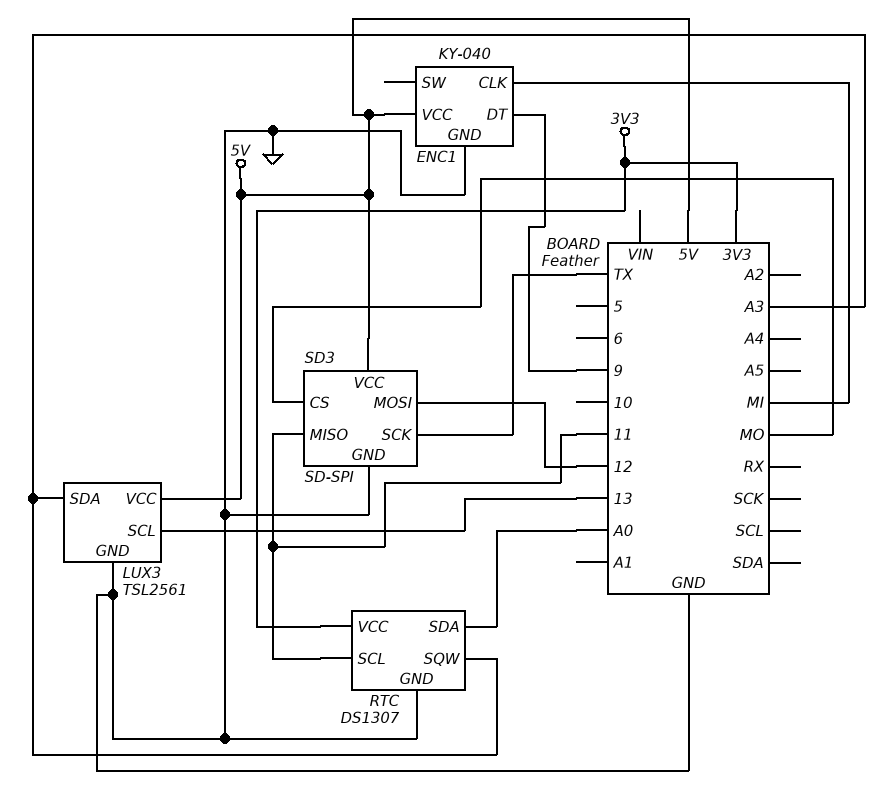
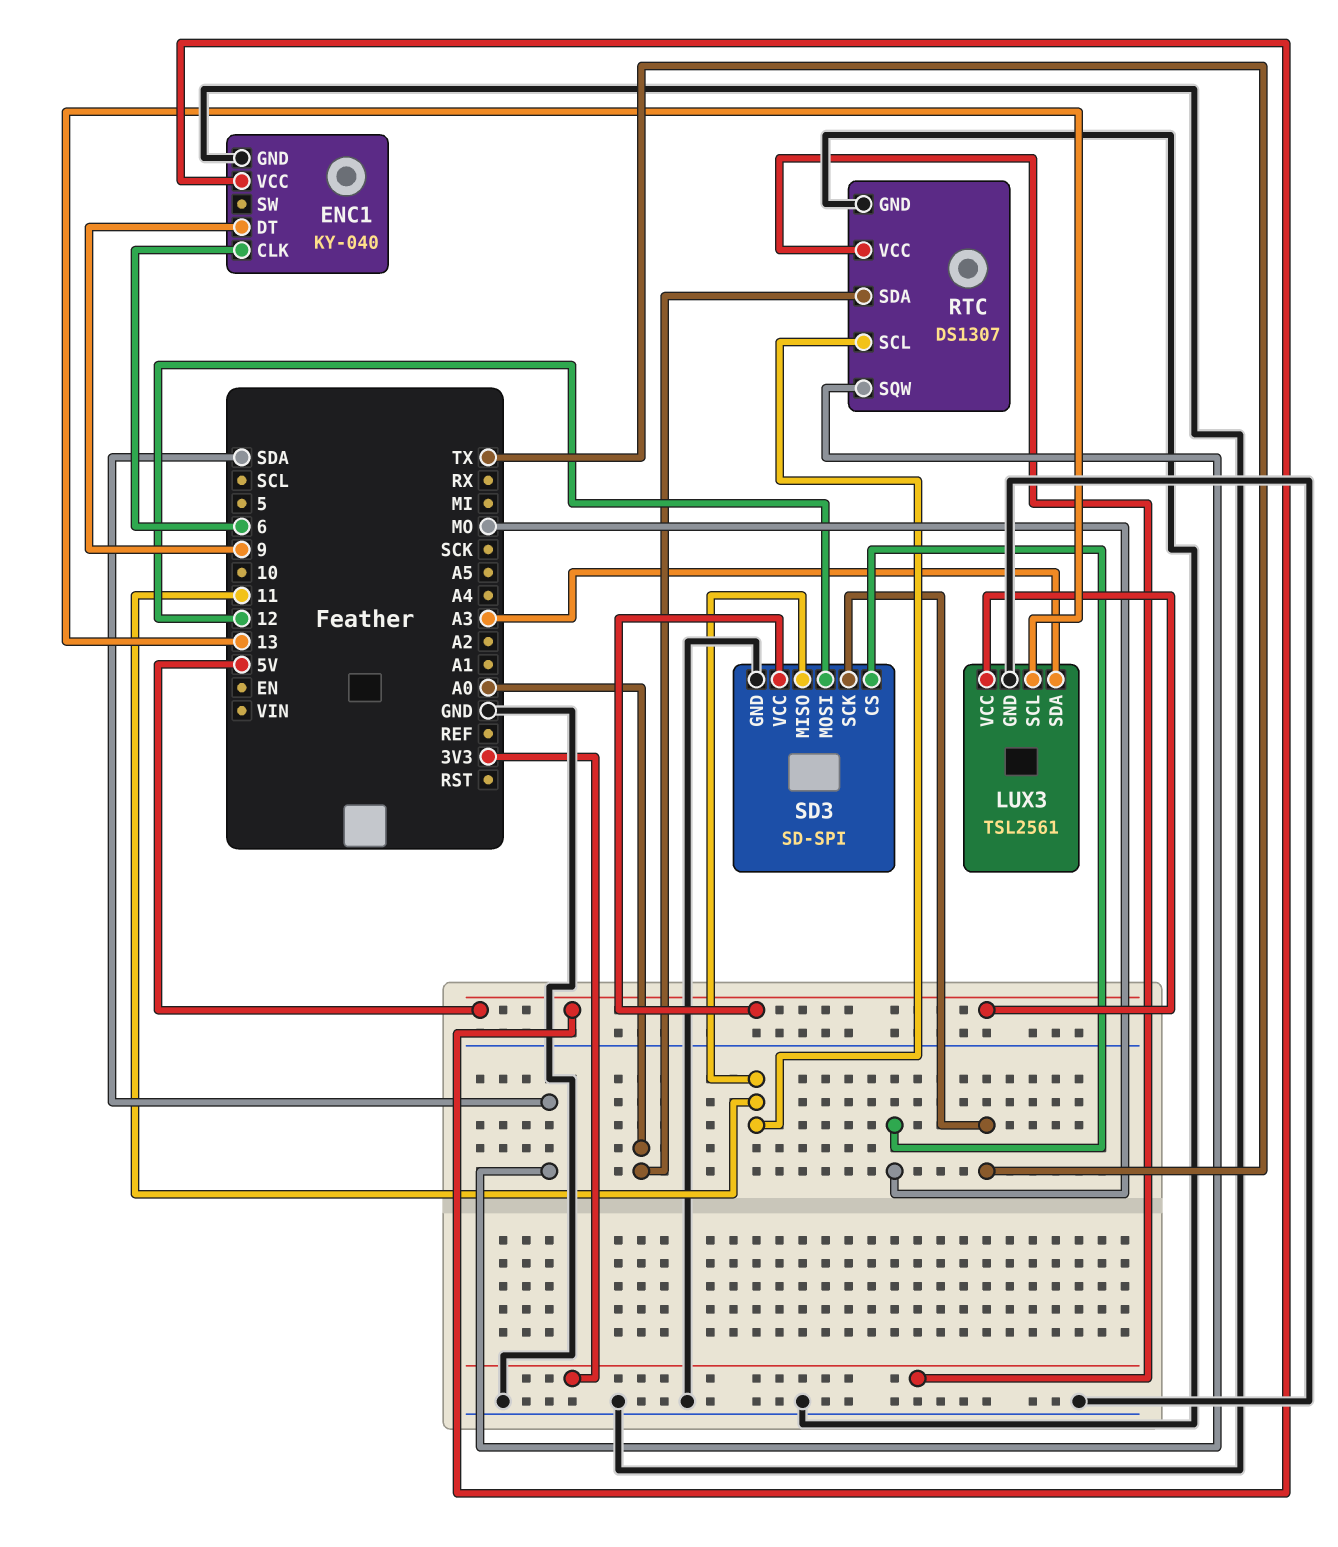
ENC1 pin CLK: MI -> 6
RTC pin SQW: A3 -> SDA

